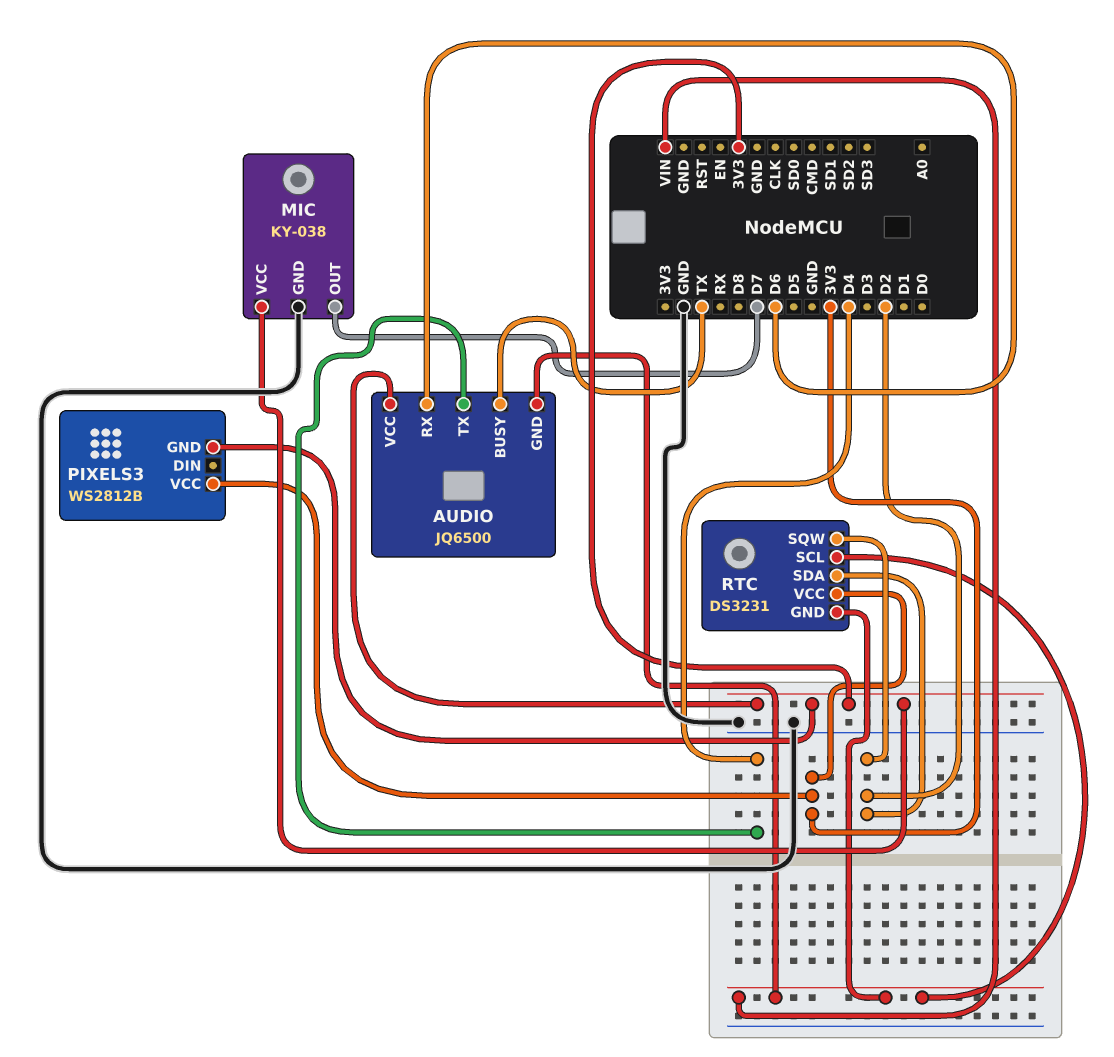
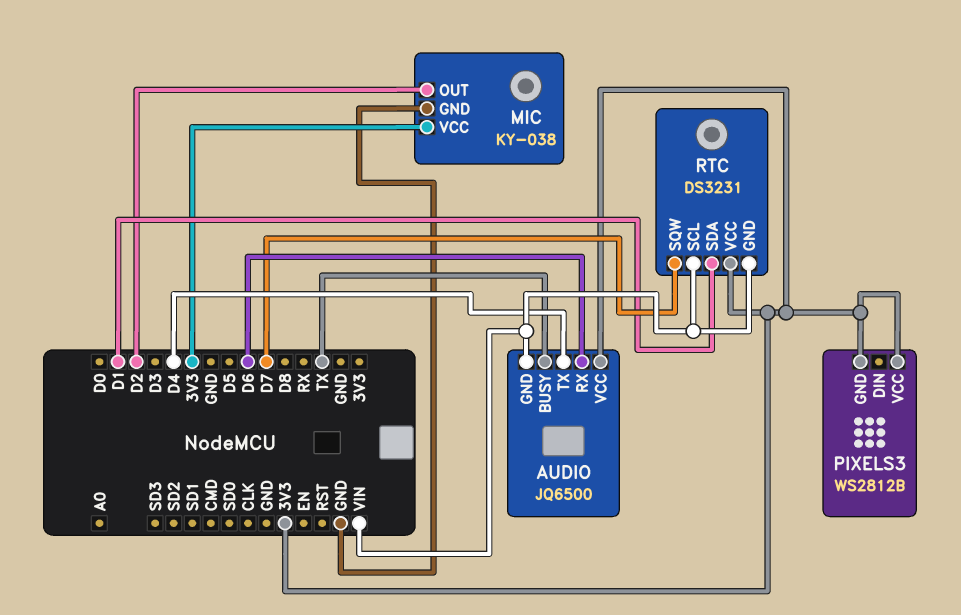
MIC pin OUT: D7 -> D2
RTC pin SDA: D2 -> D1
RTC pin SQW: D2 -> D7

